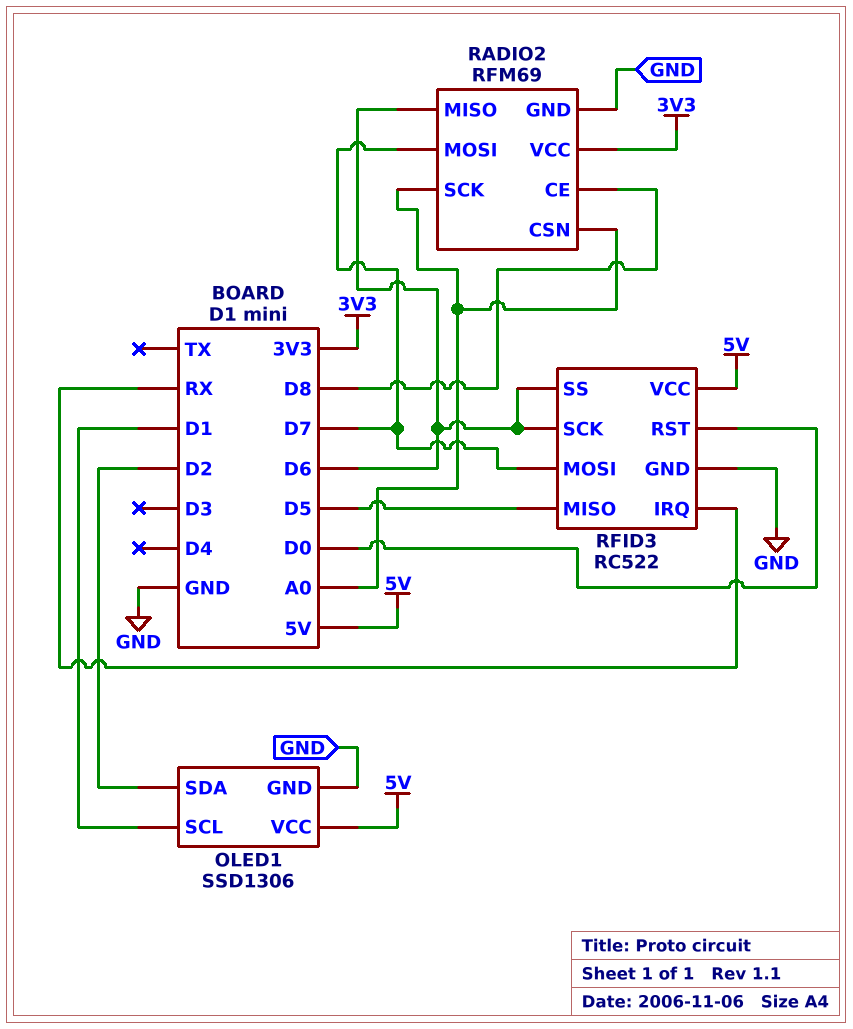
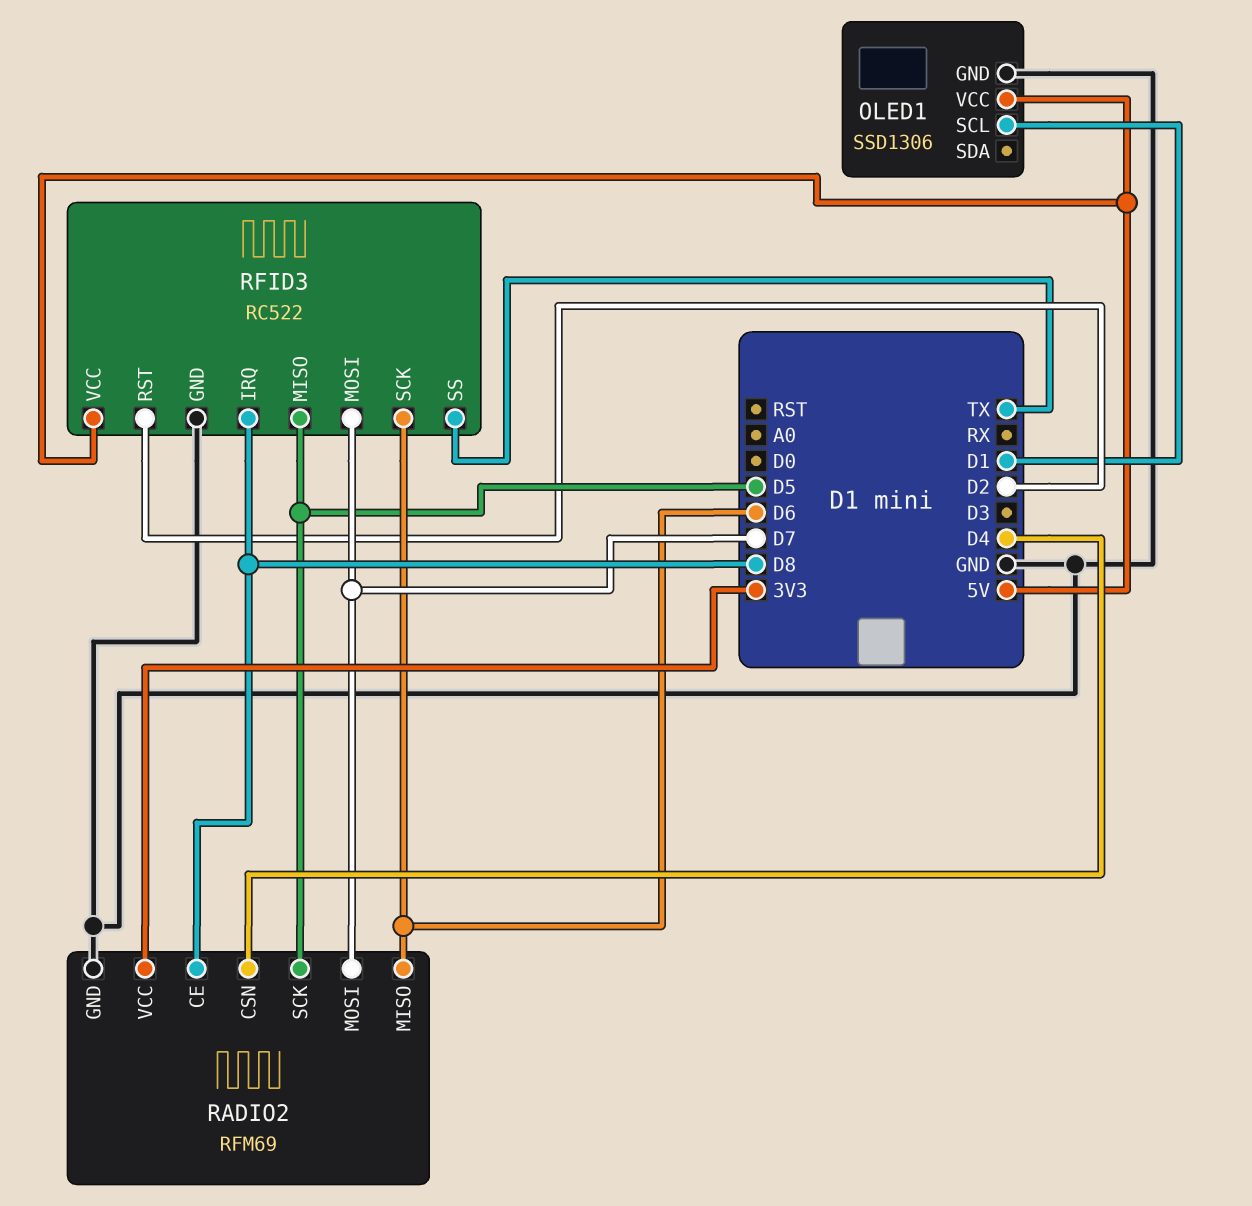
OLED1 pin SDA: D2 -> none
RADIO2 pin CSN: A0 -> D4
RADIO2 pin SCK: A0 -> D5
RFID3 pin IRQ: RX -> D8
RFID3 pin RST: D0 -> D2
RFID3 pin SS: D6 -> TX

